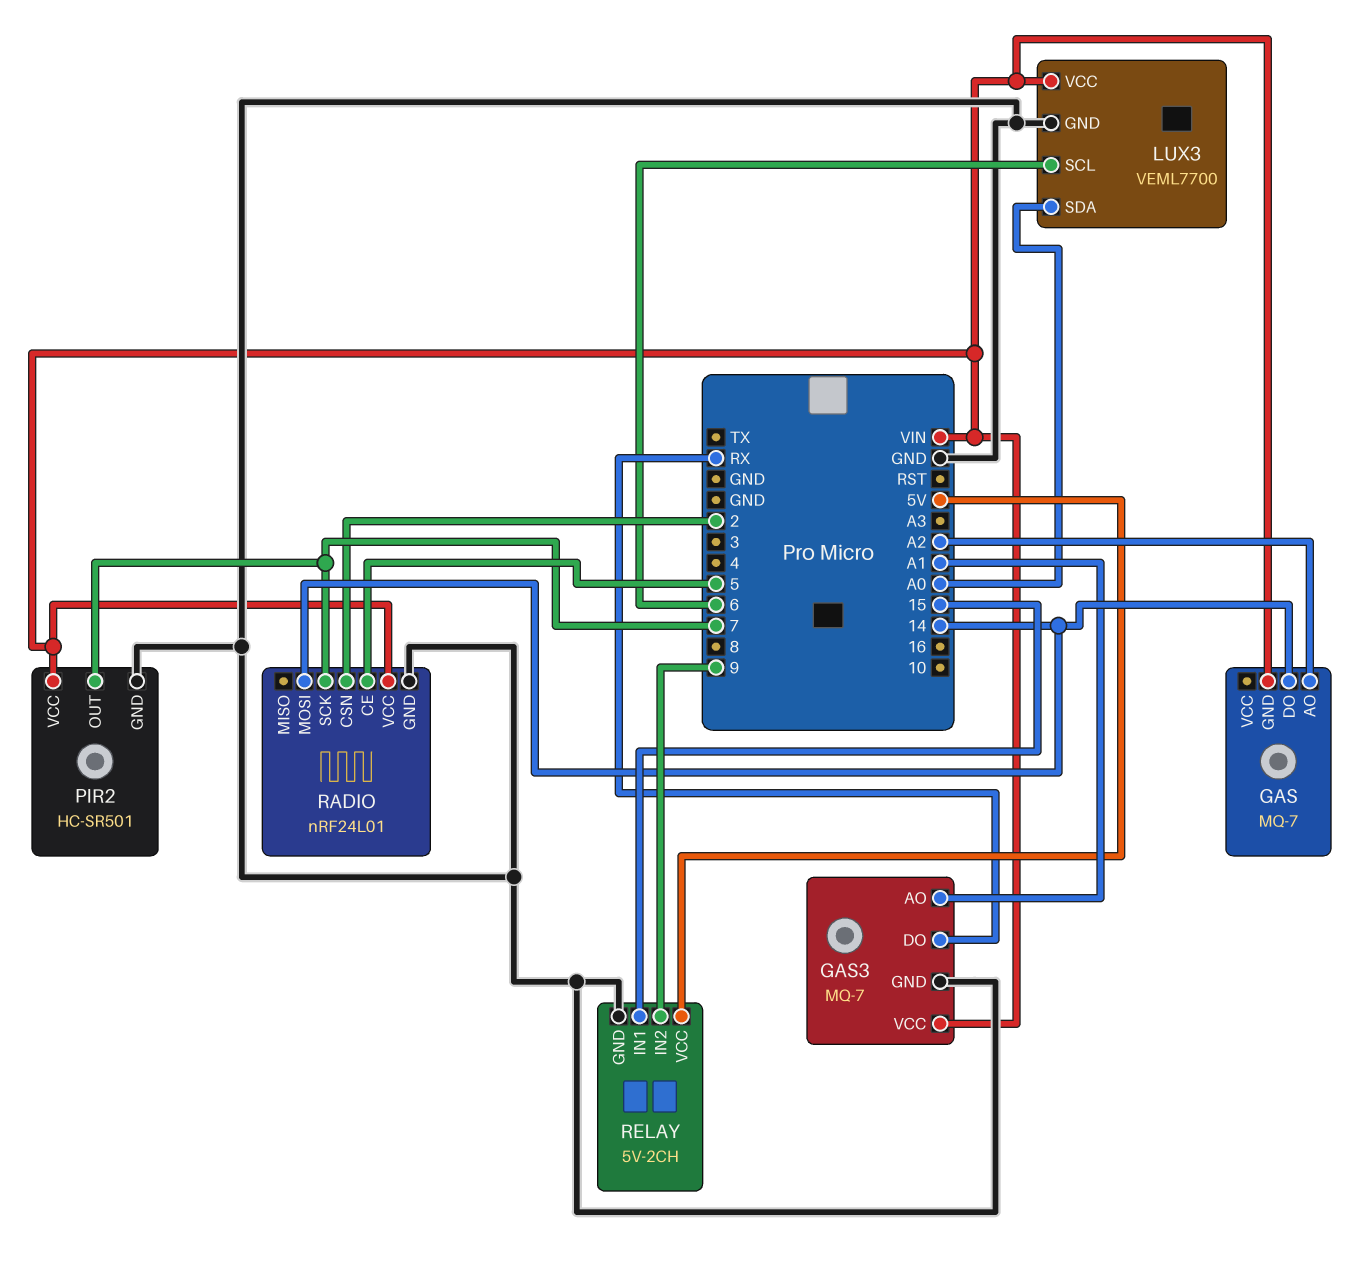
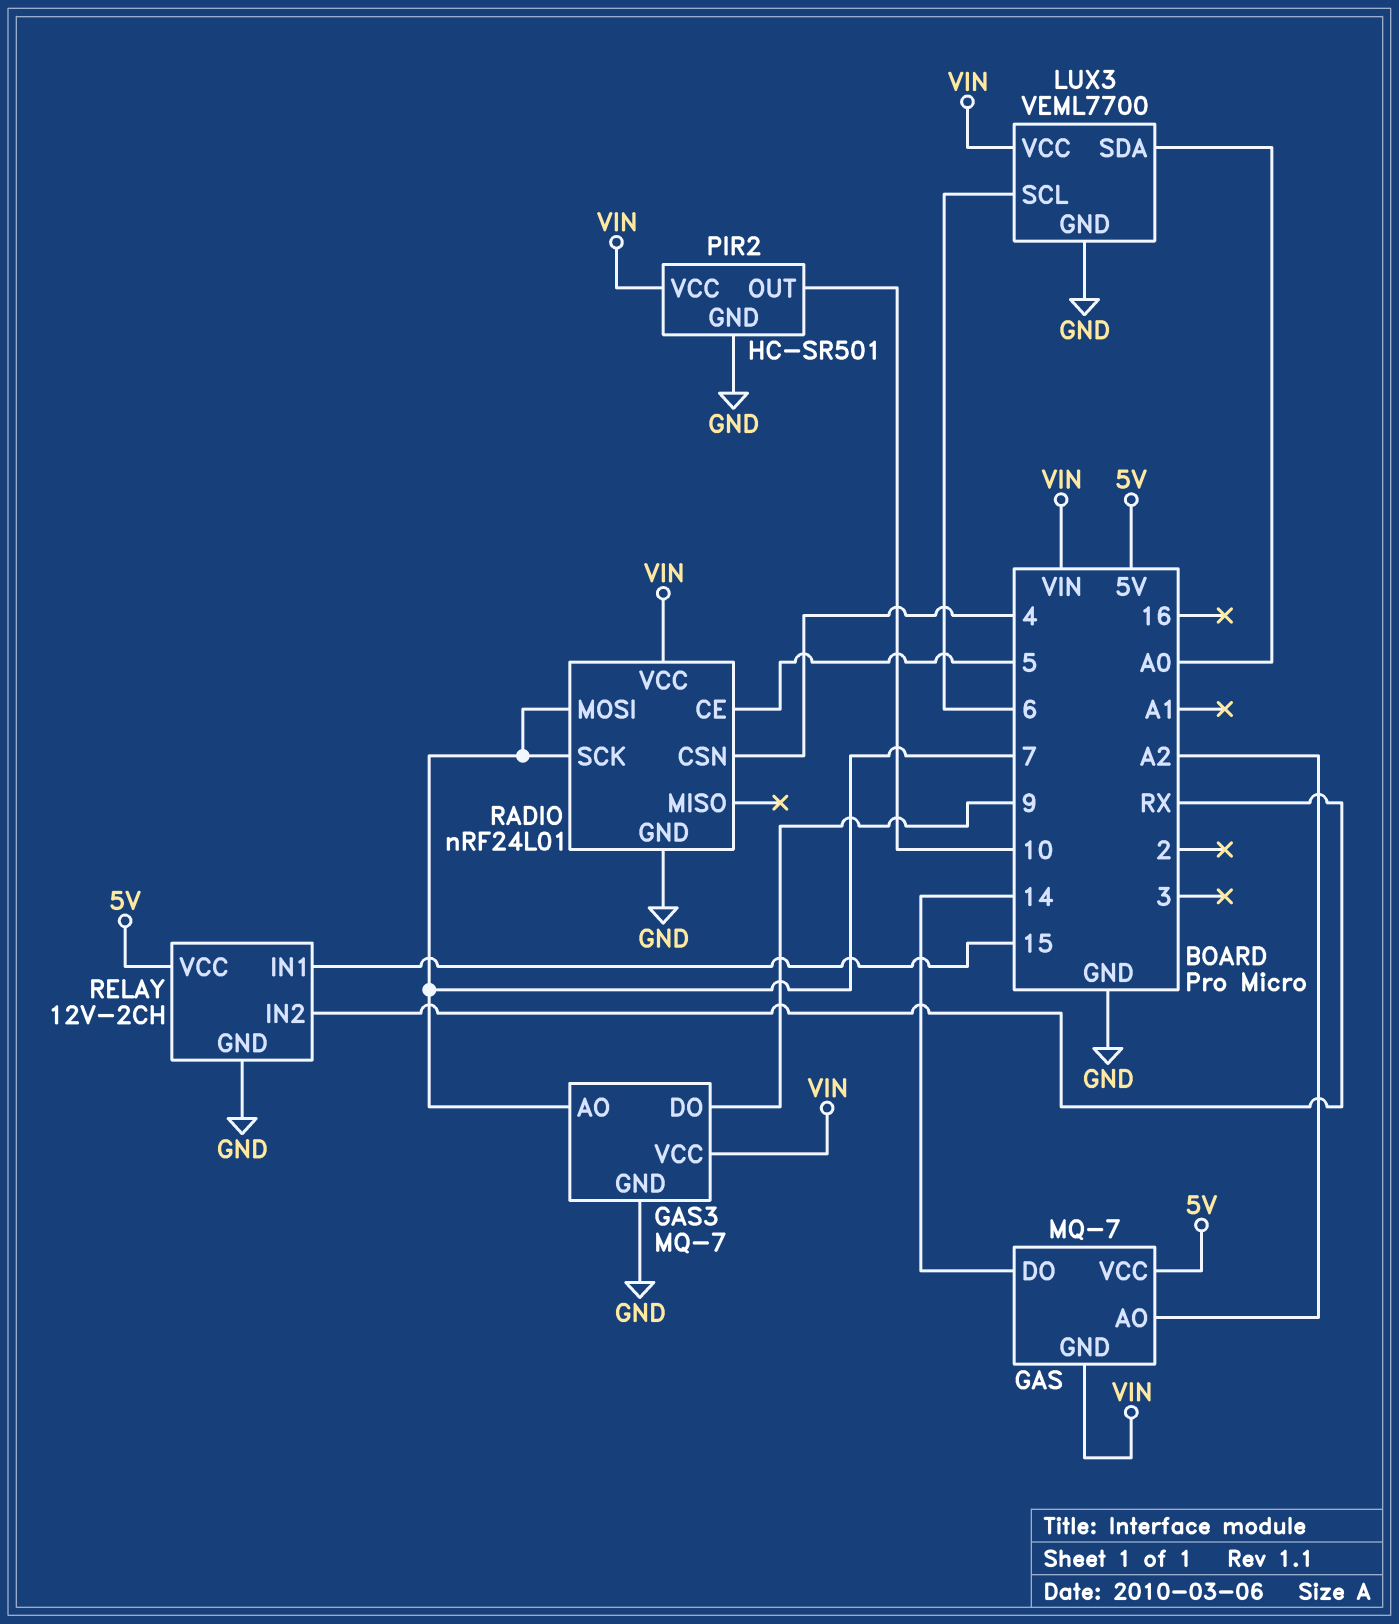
GAS pin VCC: none -> 5V
GAS3 pin AO: A1 -> 7
GAS3 pin DO: RX -> 9
PIR2 pin OUT: 7 -> 10
RADIO pin CSN: 2 -> 4
RADIO pin MOSI: 14 -> 7
RELAY: 5V-2CH -> 12V-2CH
RELAY pin IN2: 9 -> RX

